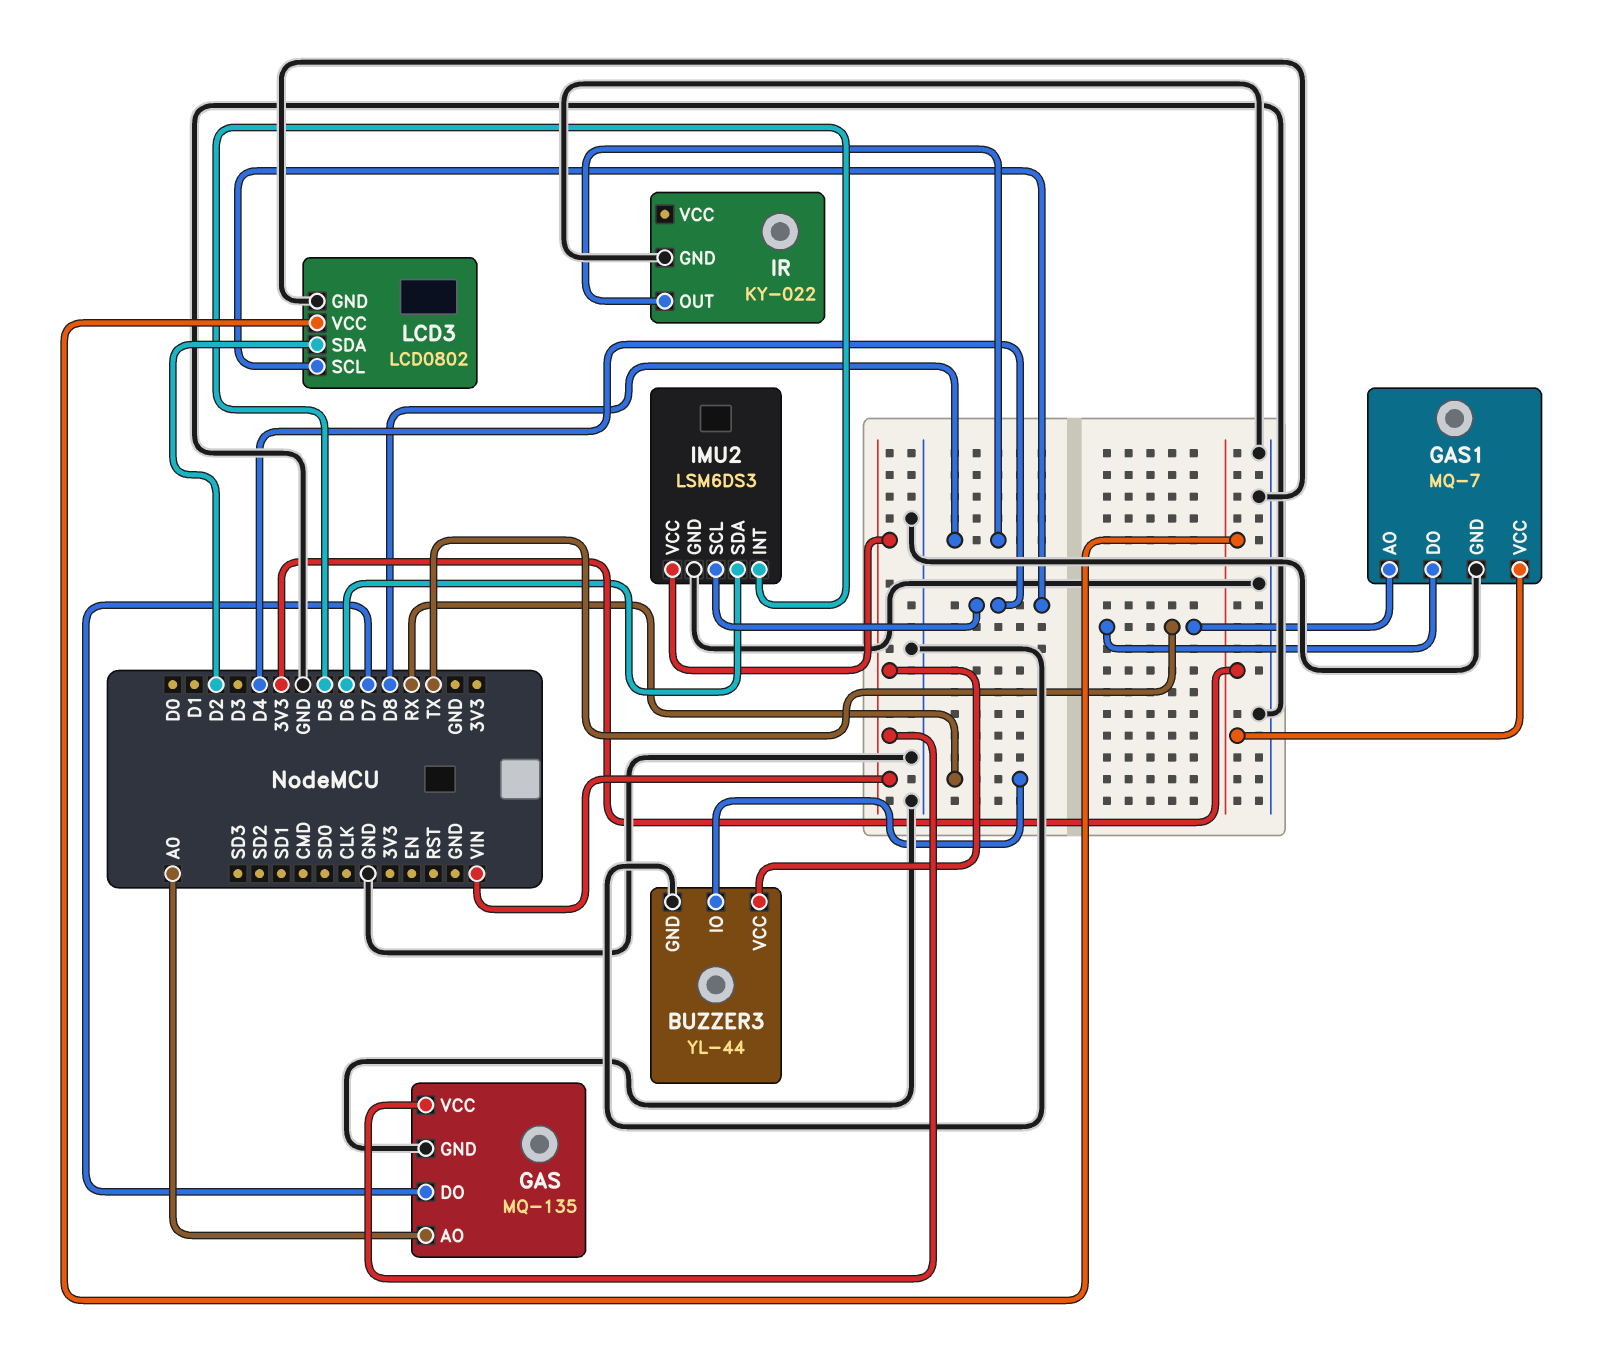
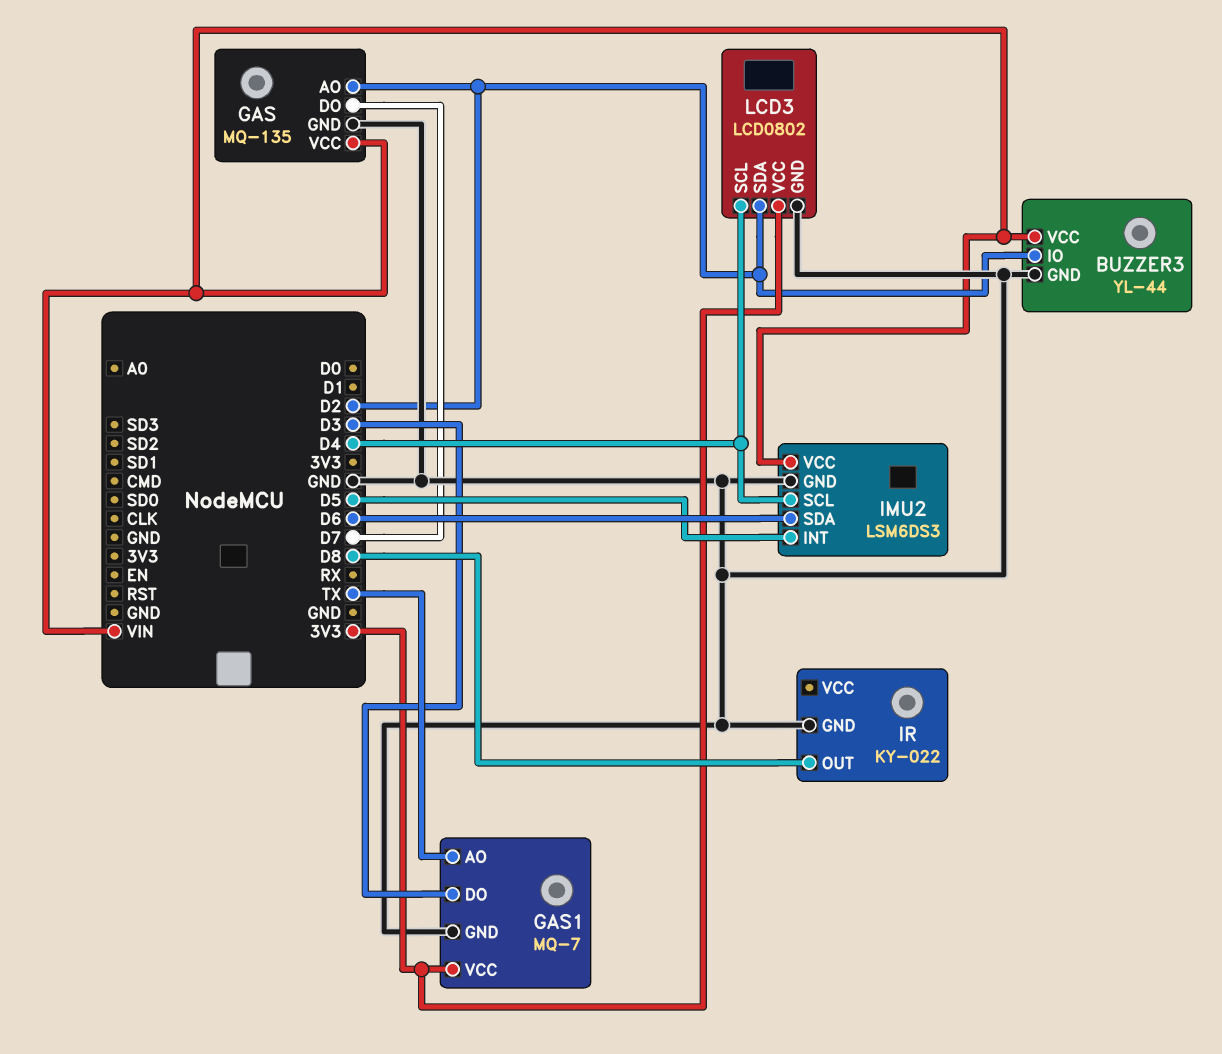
BUZZER3 pin IO: RX -> D2
GAS pin AO: A0 -> D2
GAS1 pin DO: TX -> D3

